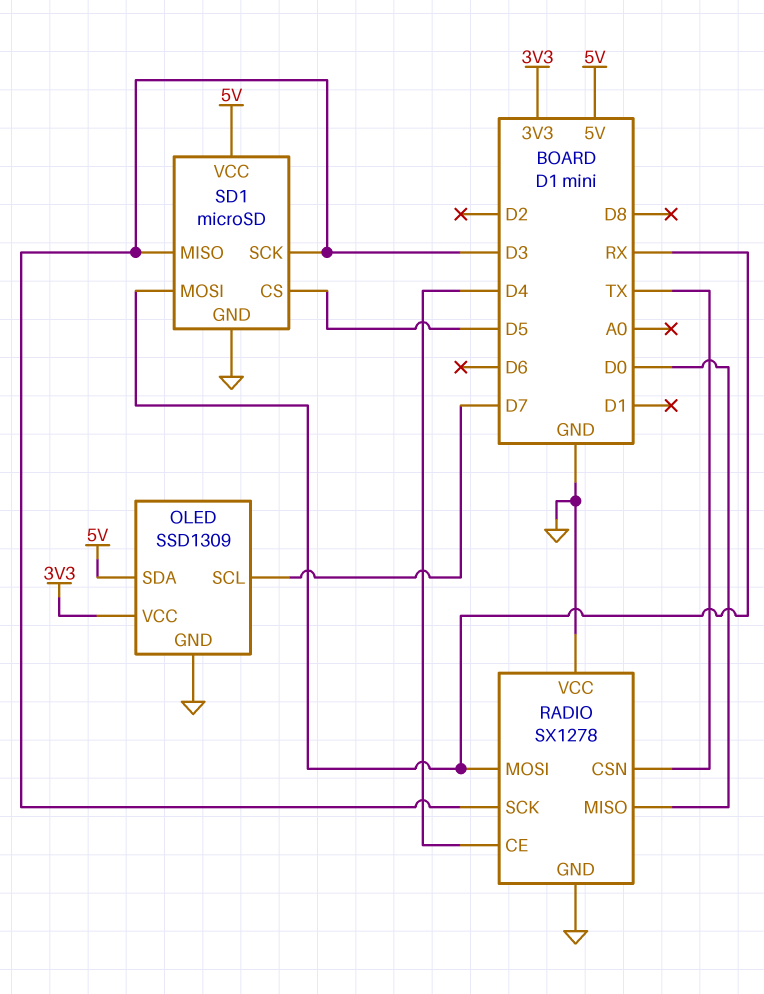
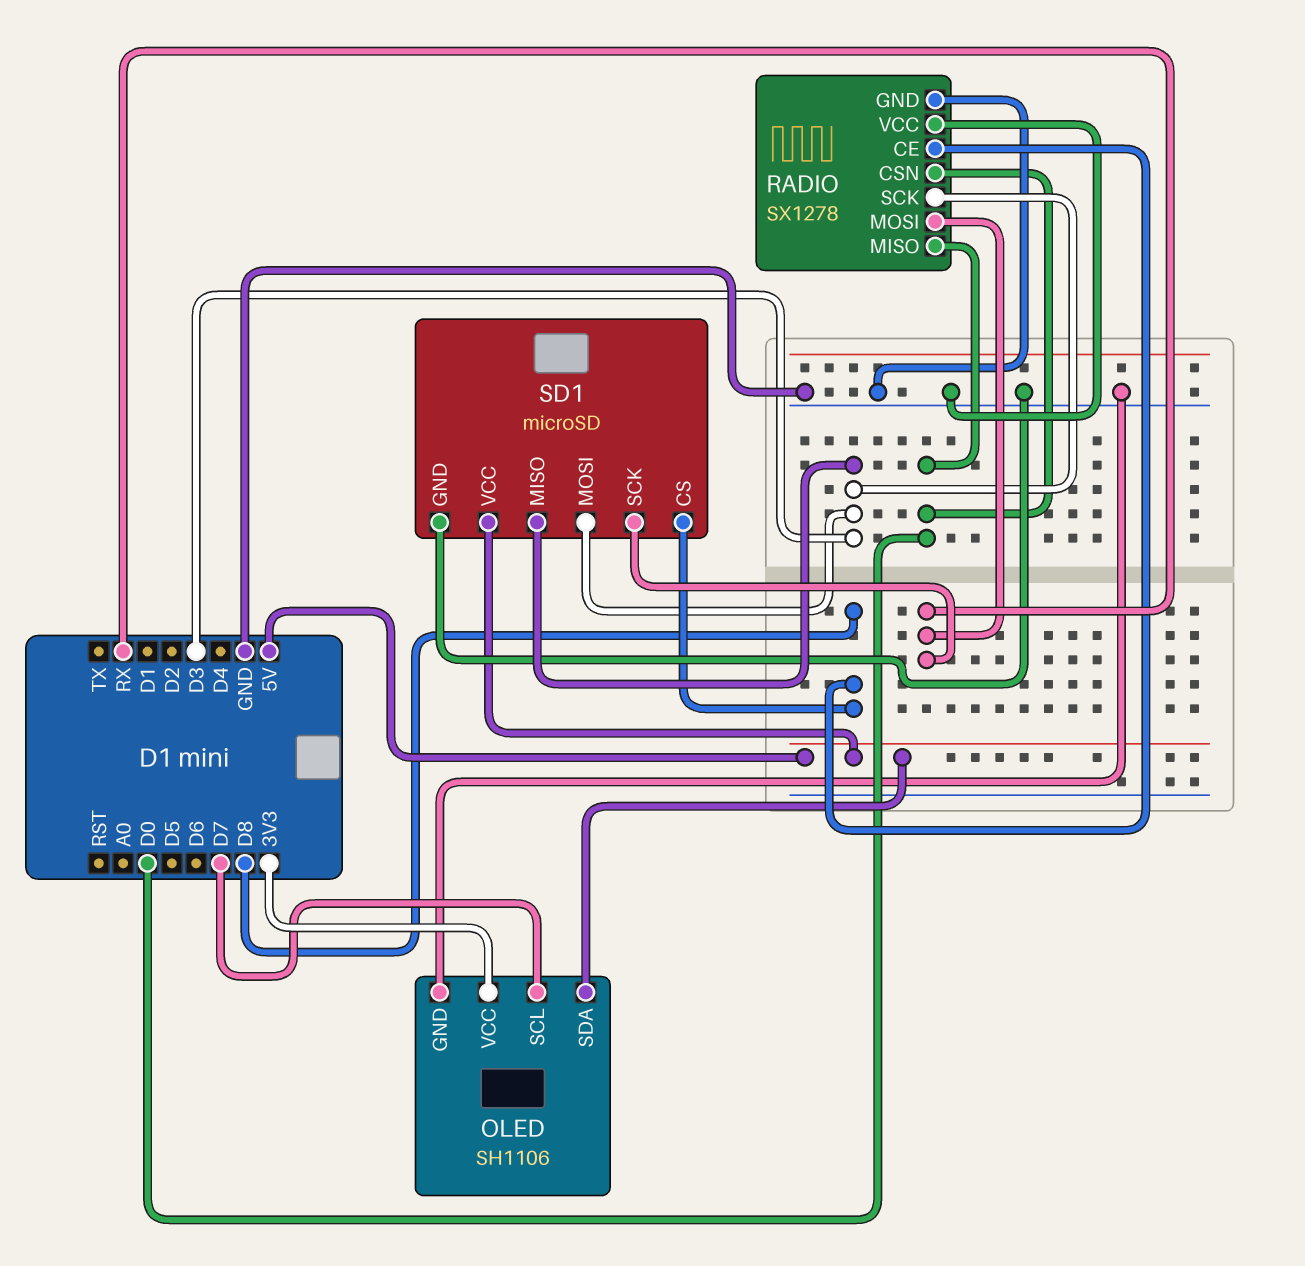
OLED: SSD1309 -> SH1106
RADIO pin CE: D4 -> D8
RADIO pin CSN: TX -> D0
SD1 pin CS: D5 -> D8
SD1 pin MOSI: RX -> D3
SD1 pin SCK: D3 -> RX

